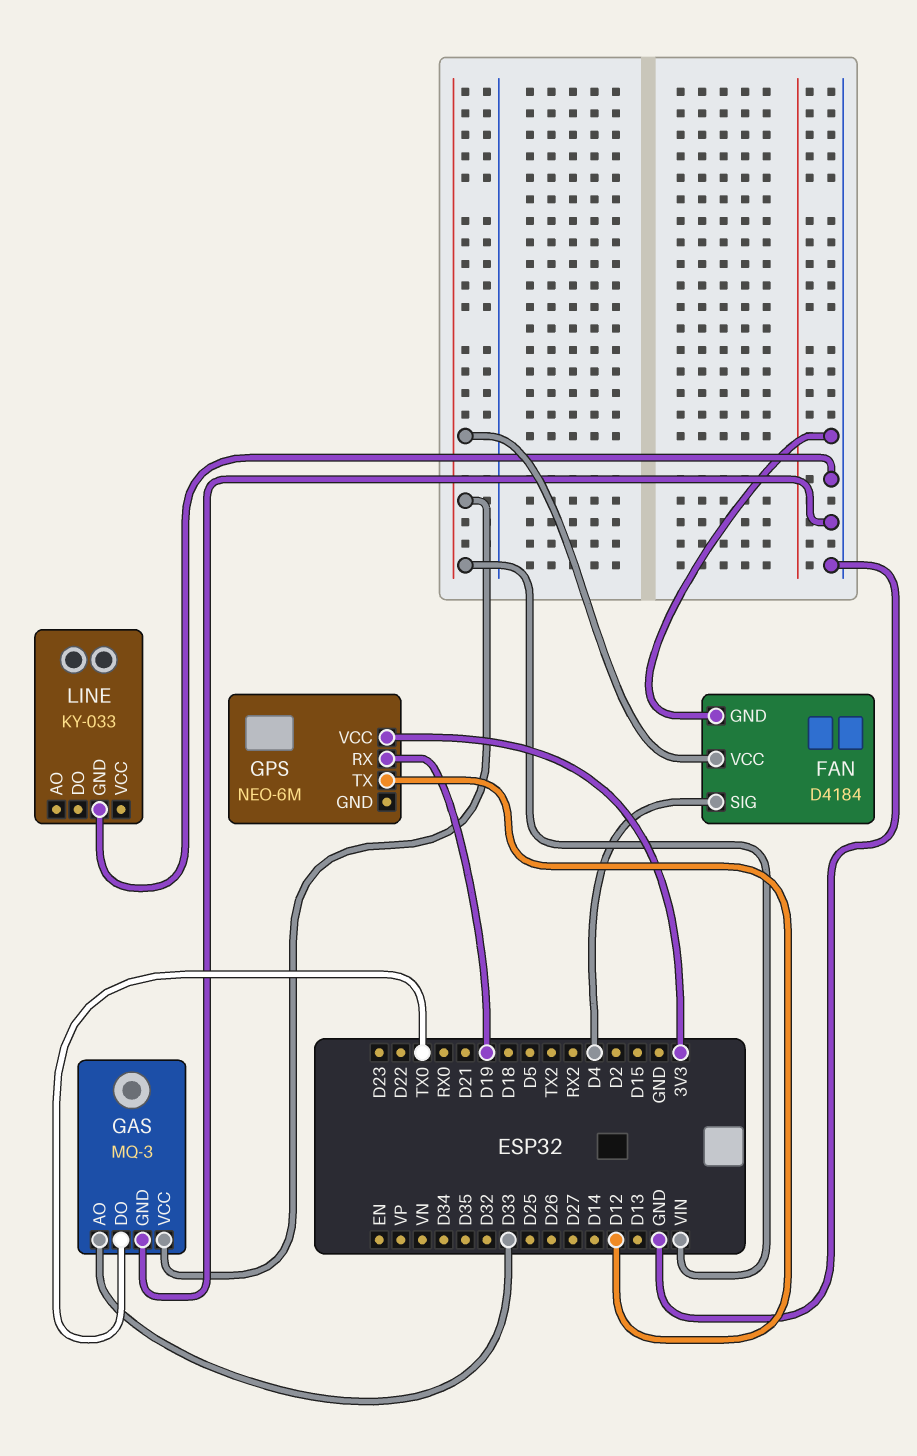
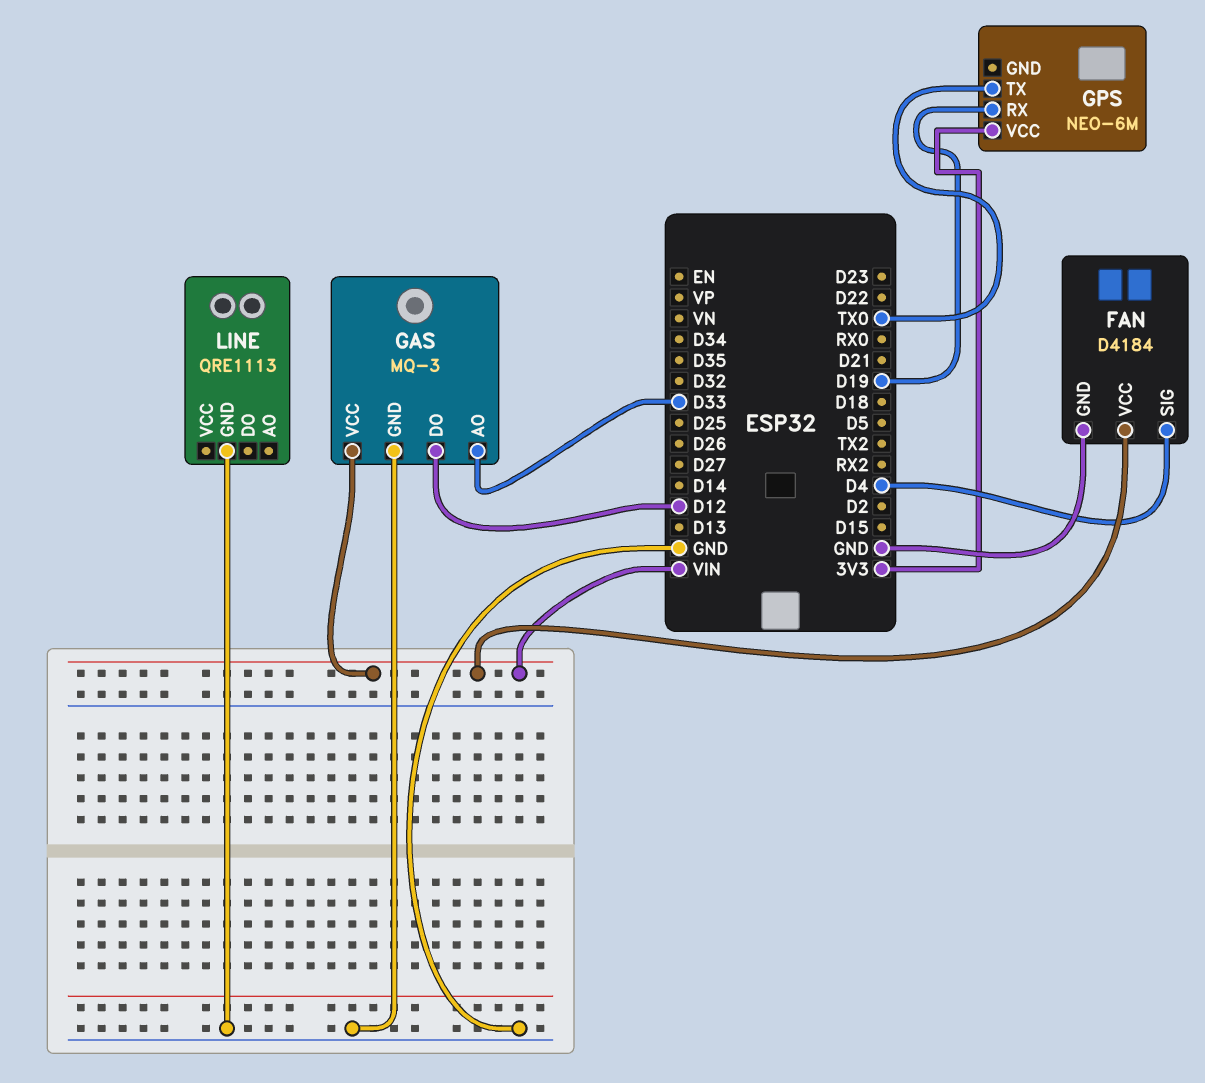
GAS pin DO: TX0 -> D12
GPS pin TX: D12 -> TX0
LINE: KY-033 -> QRE1113

